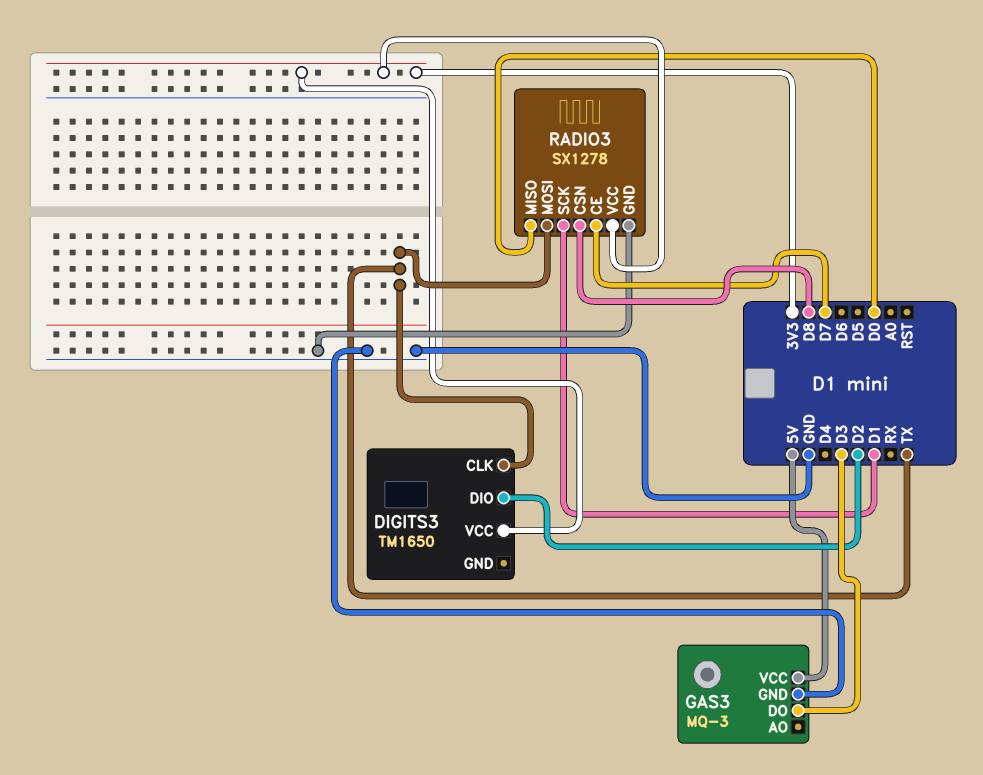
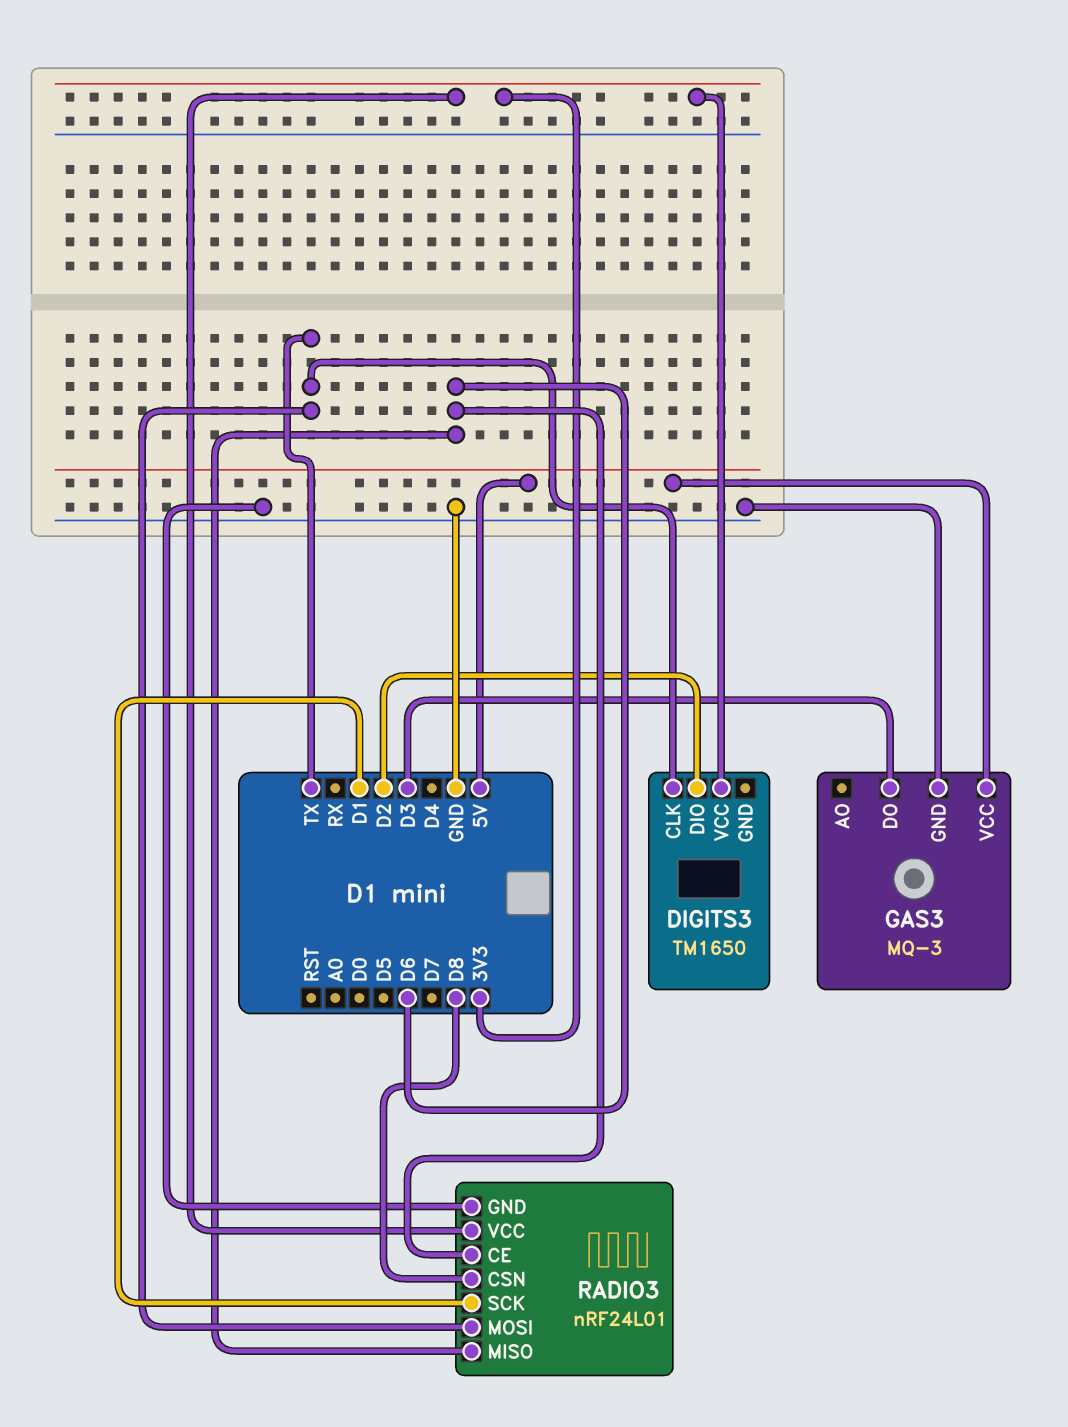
RADIO3: SX1278 -> nRF24L01
RADIO3 pin CE: D7 -> D6
RADIO3 pin MISO: D0 -> D6

